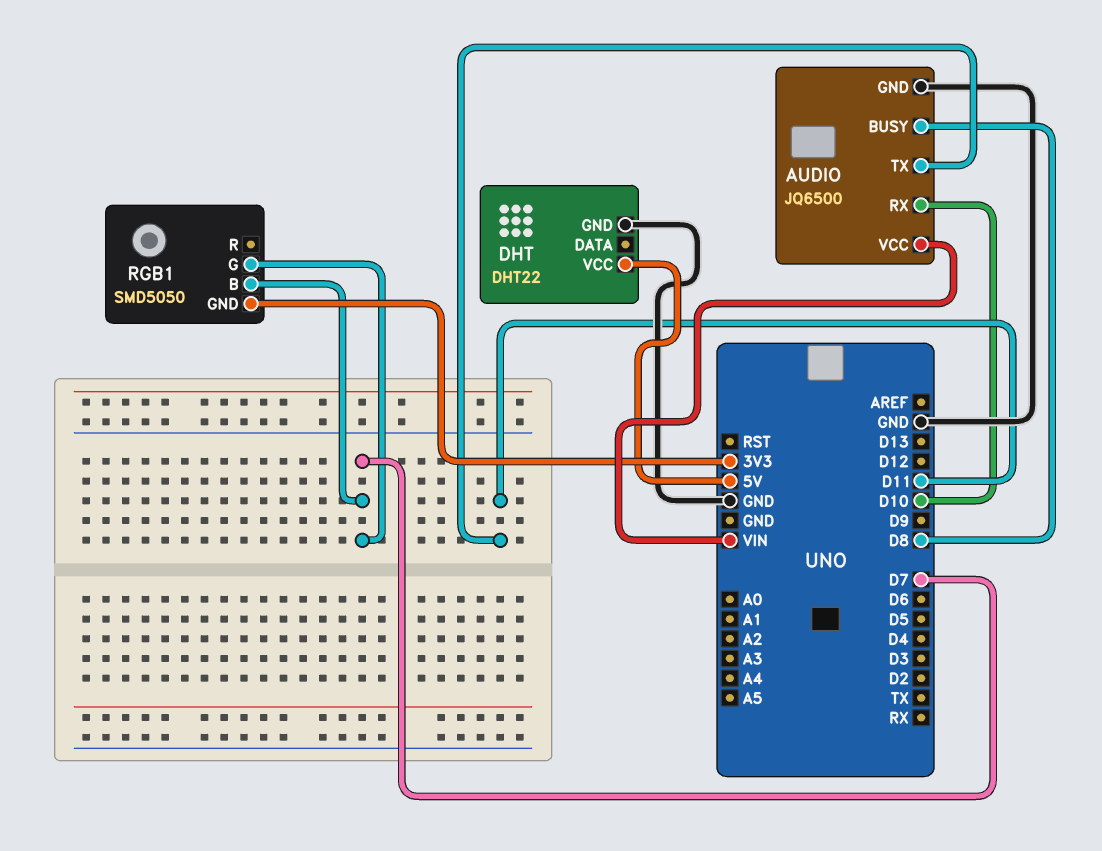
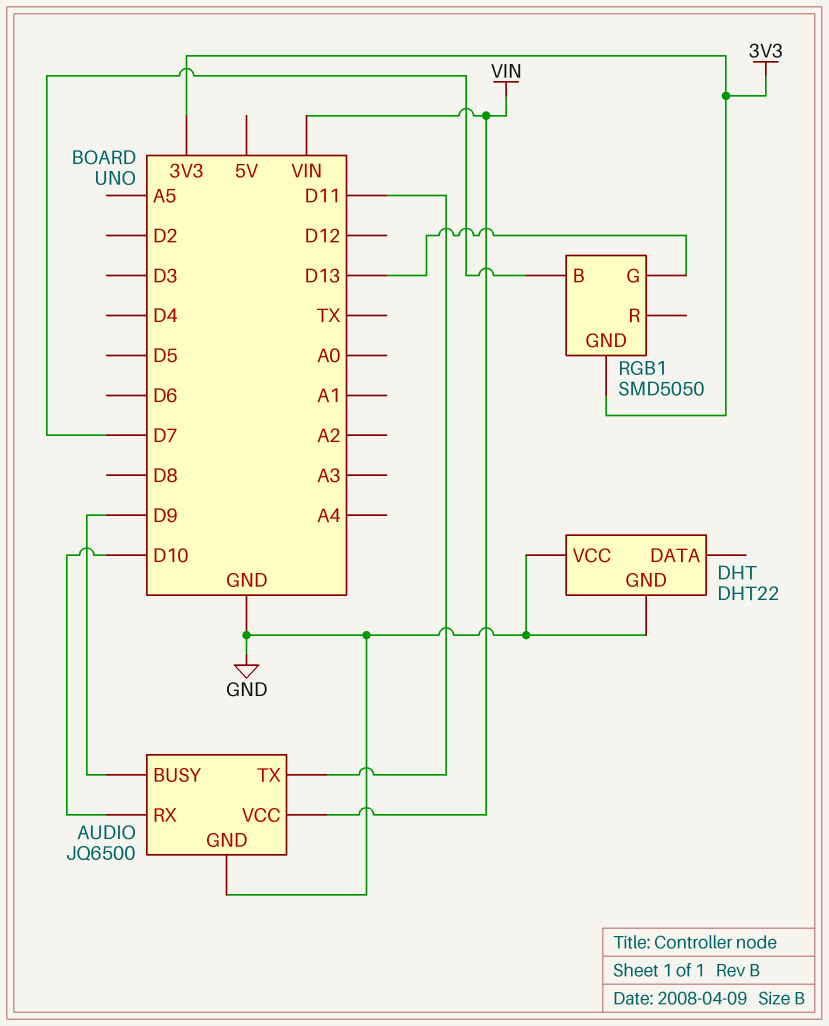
AUDIO pin BUSY: D8 -> D9
DHT pin VCC: 5V -> GND
RGB1 pin G: D7 -> D13

